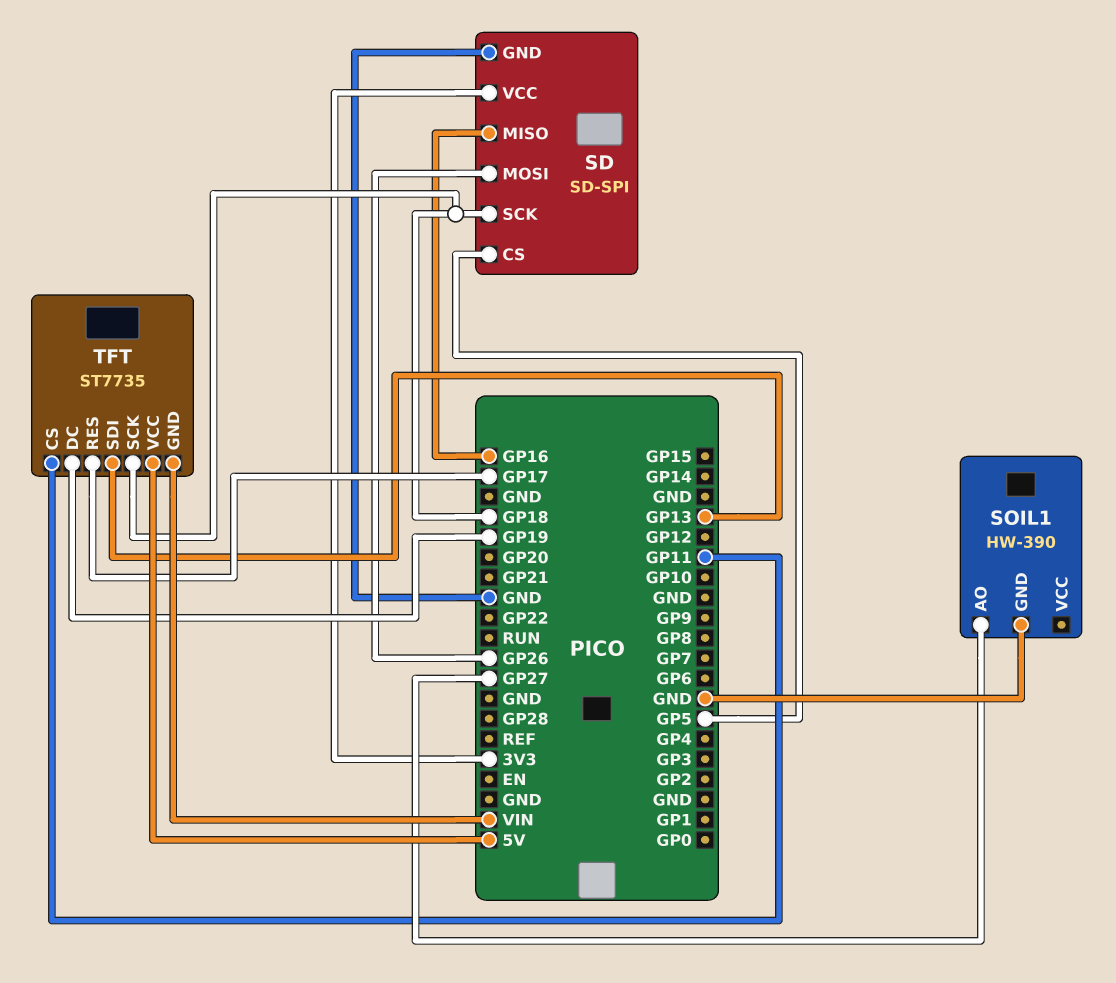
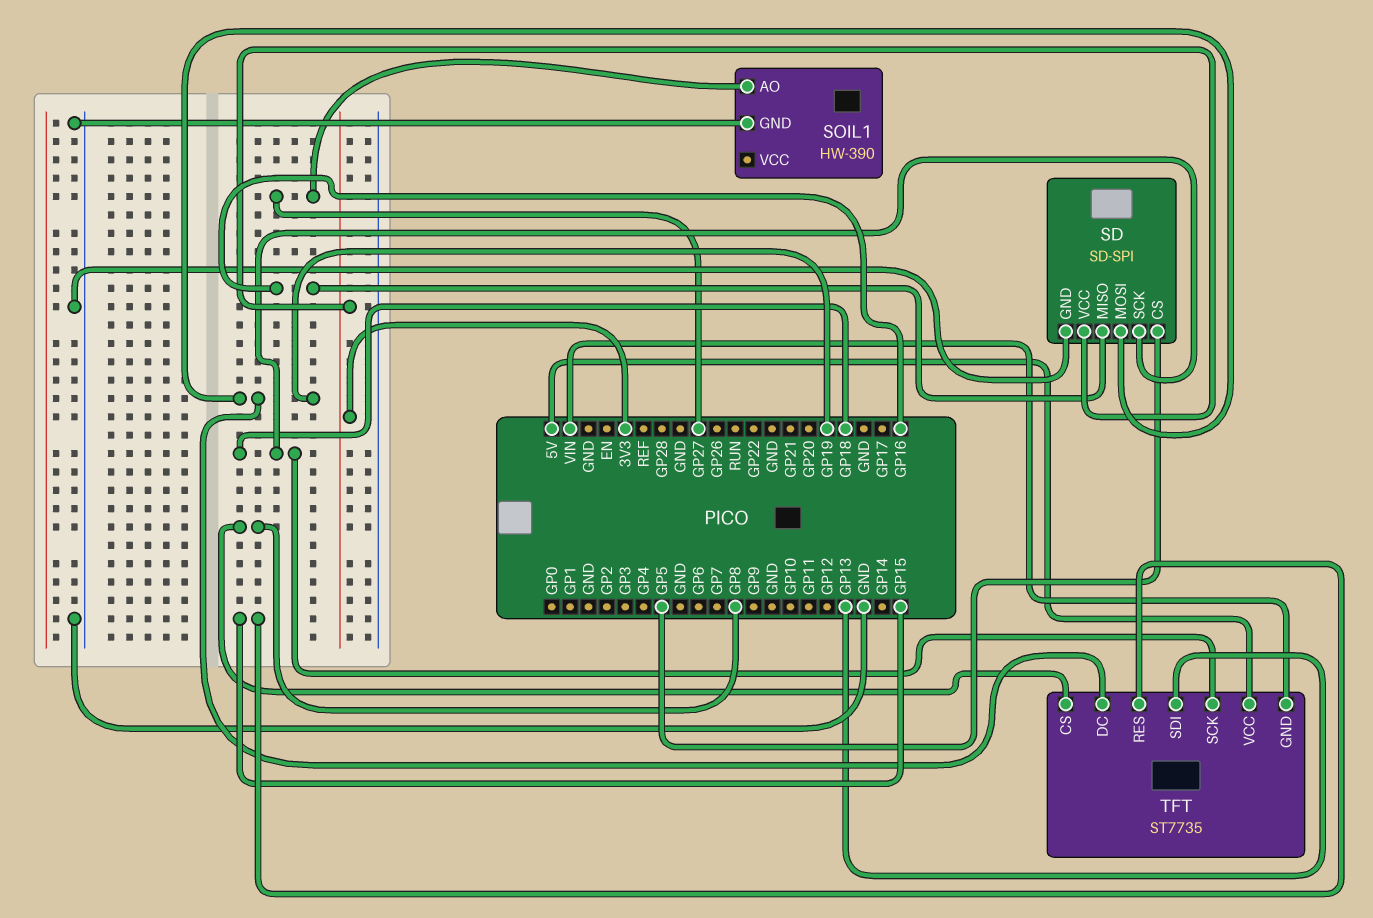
SD pin MOSI: GP26 -> GP19
TFT pin CS: GP11 -> GP8
TFT pin RES: GP17 -> GP15

